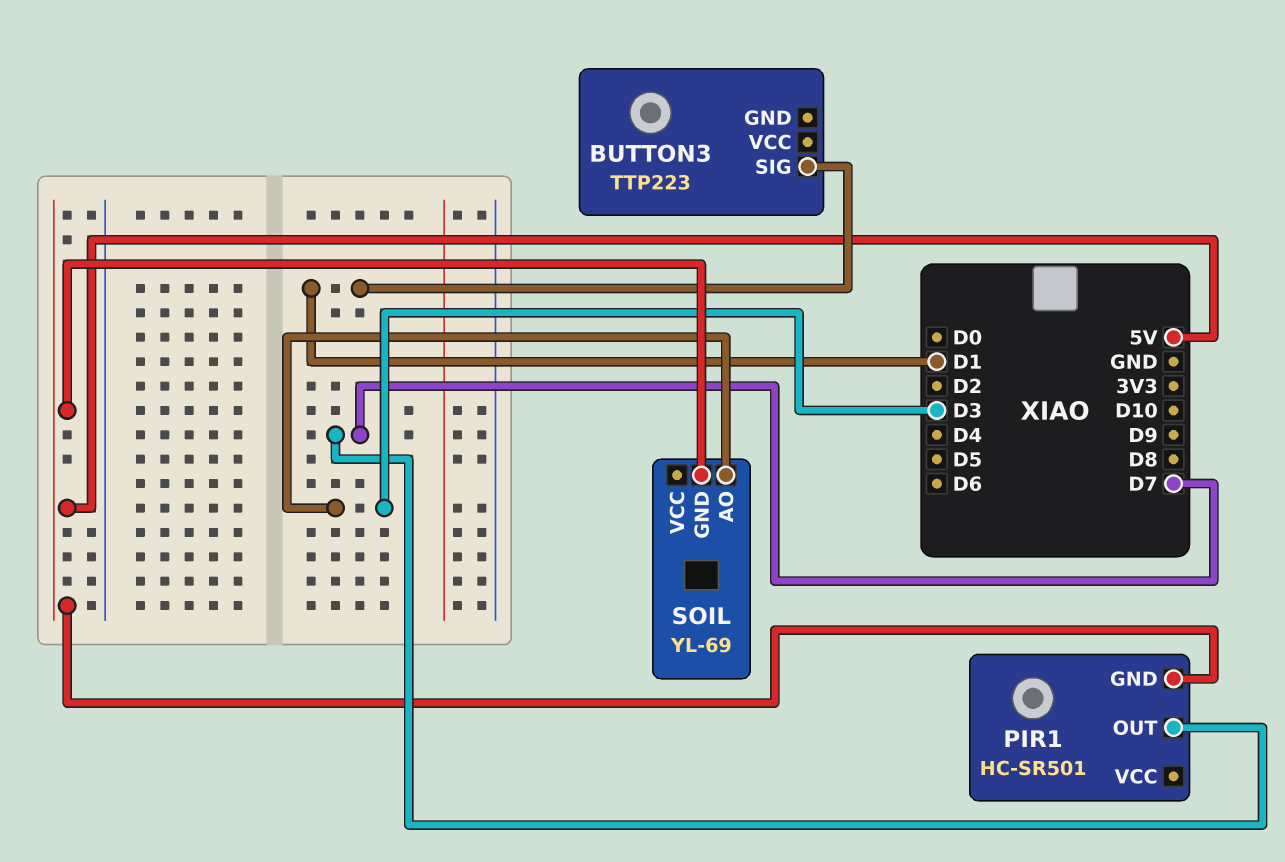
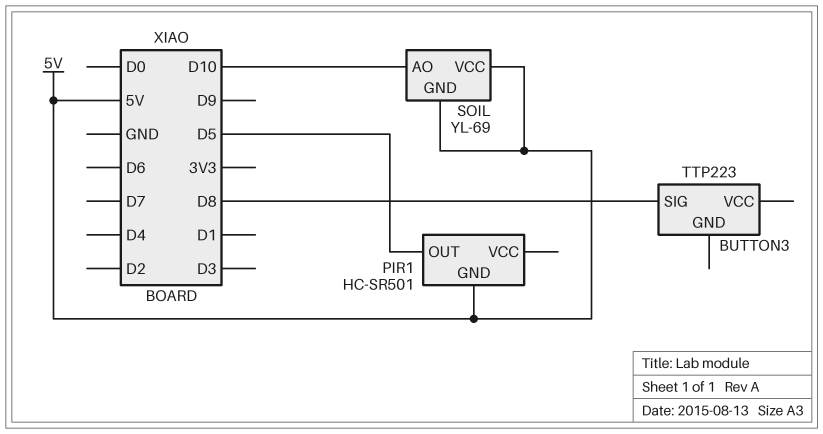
BUTTON3 pin SIG: D1 -> D8
PIR1 pin OUT: D7 -> D5
SOIL pin AO: D3 -> D10
SOIL pin VCC: none -> 5V

